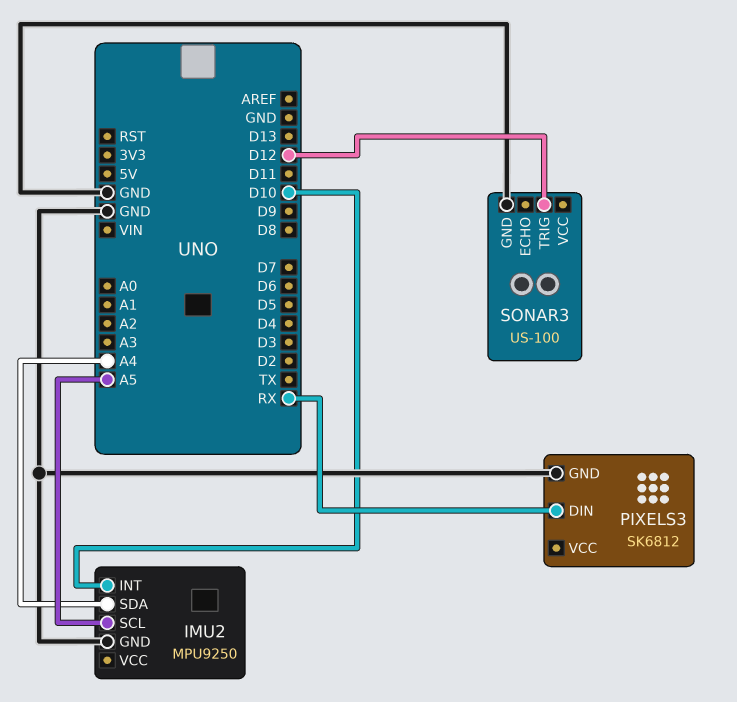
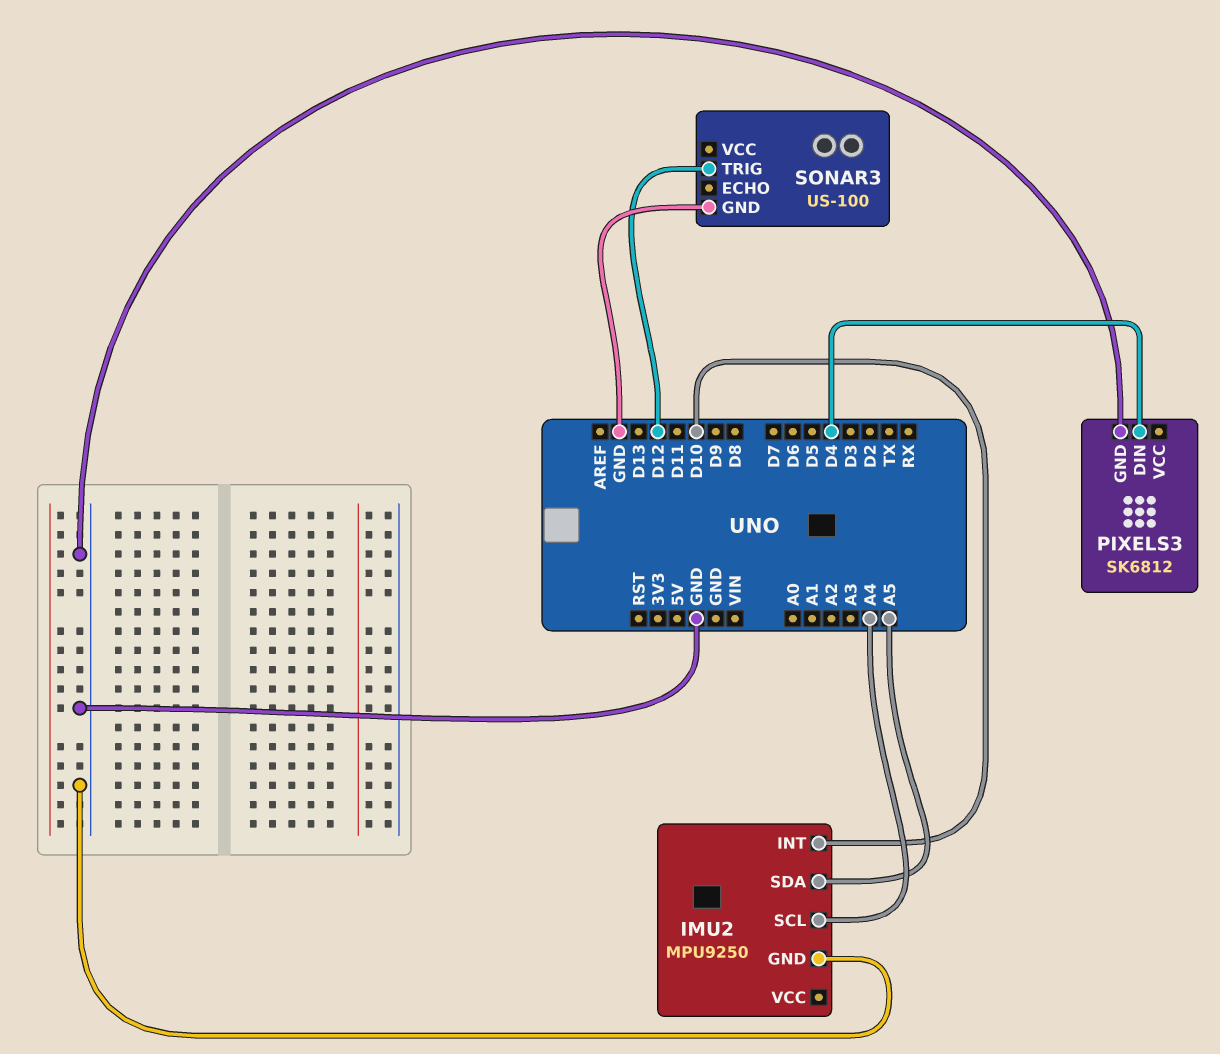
IMU2 pin SCL: A5 -> A4
IMU2 pin SDA: A4 -> A5
PIXELS3 pin DIN: RX -> D4

